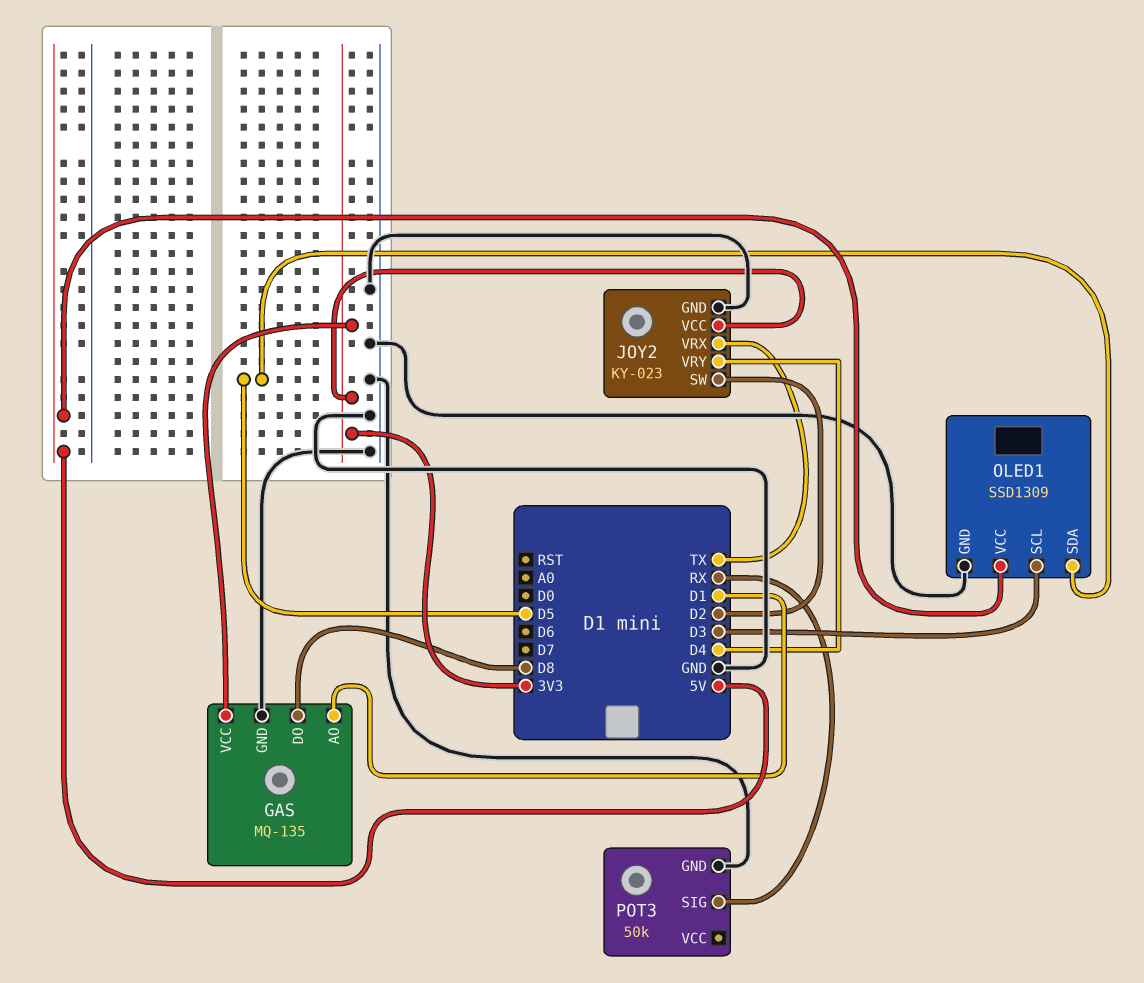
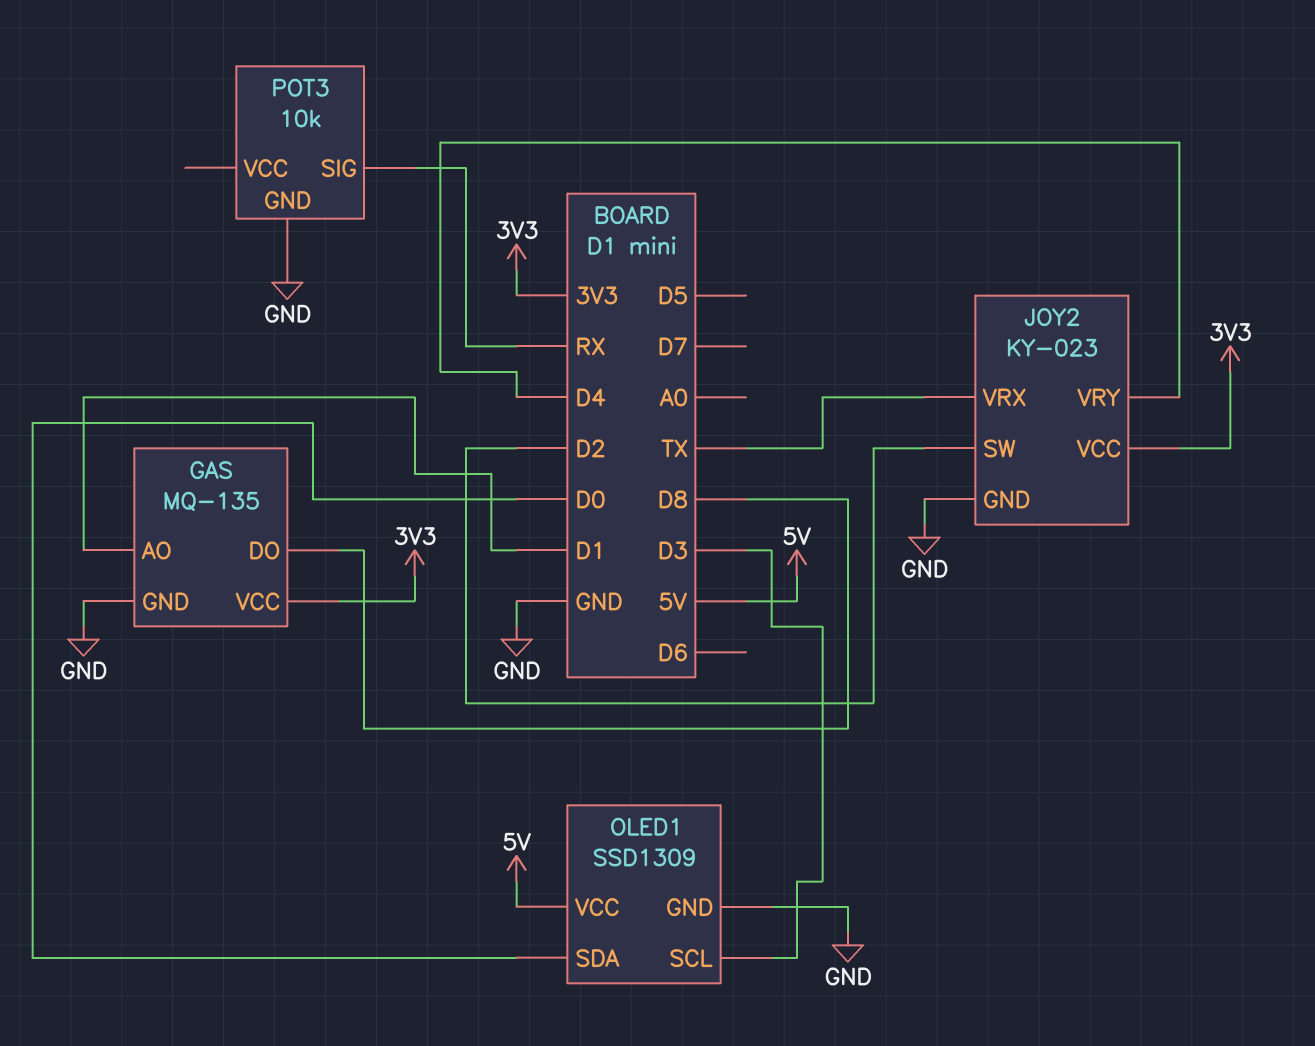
OLED1 pin SDA: D5 -> D0
POT3: 50k -> 10k

